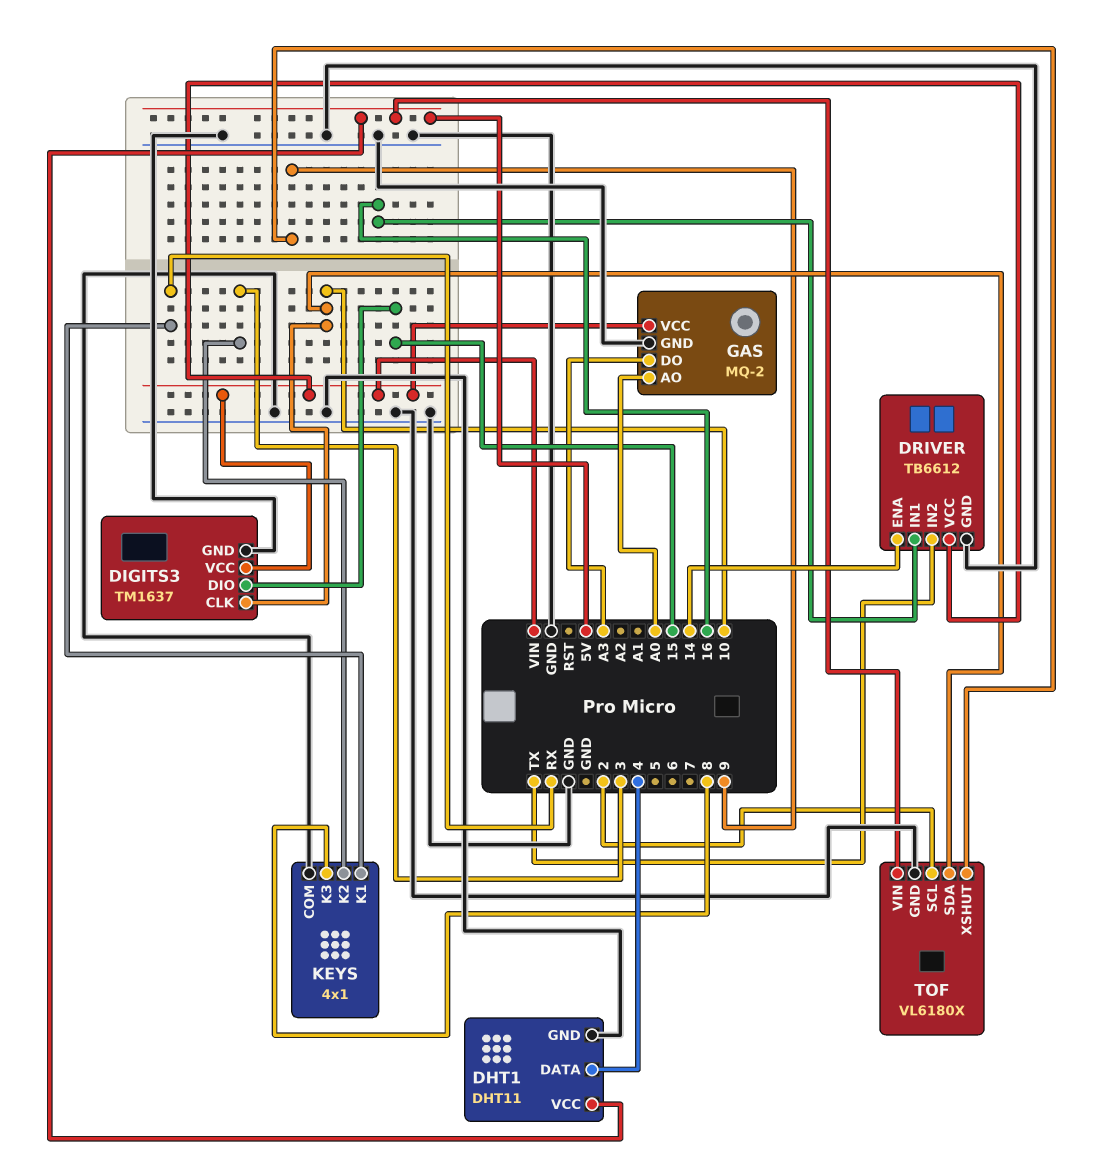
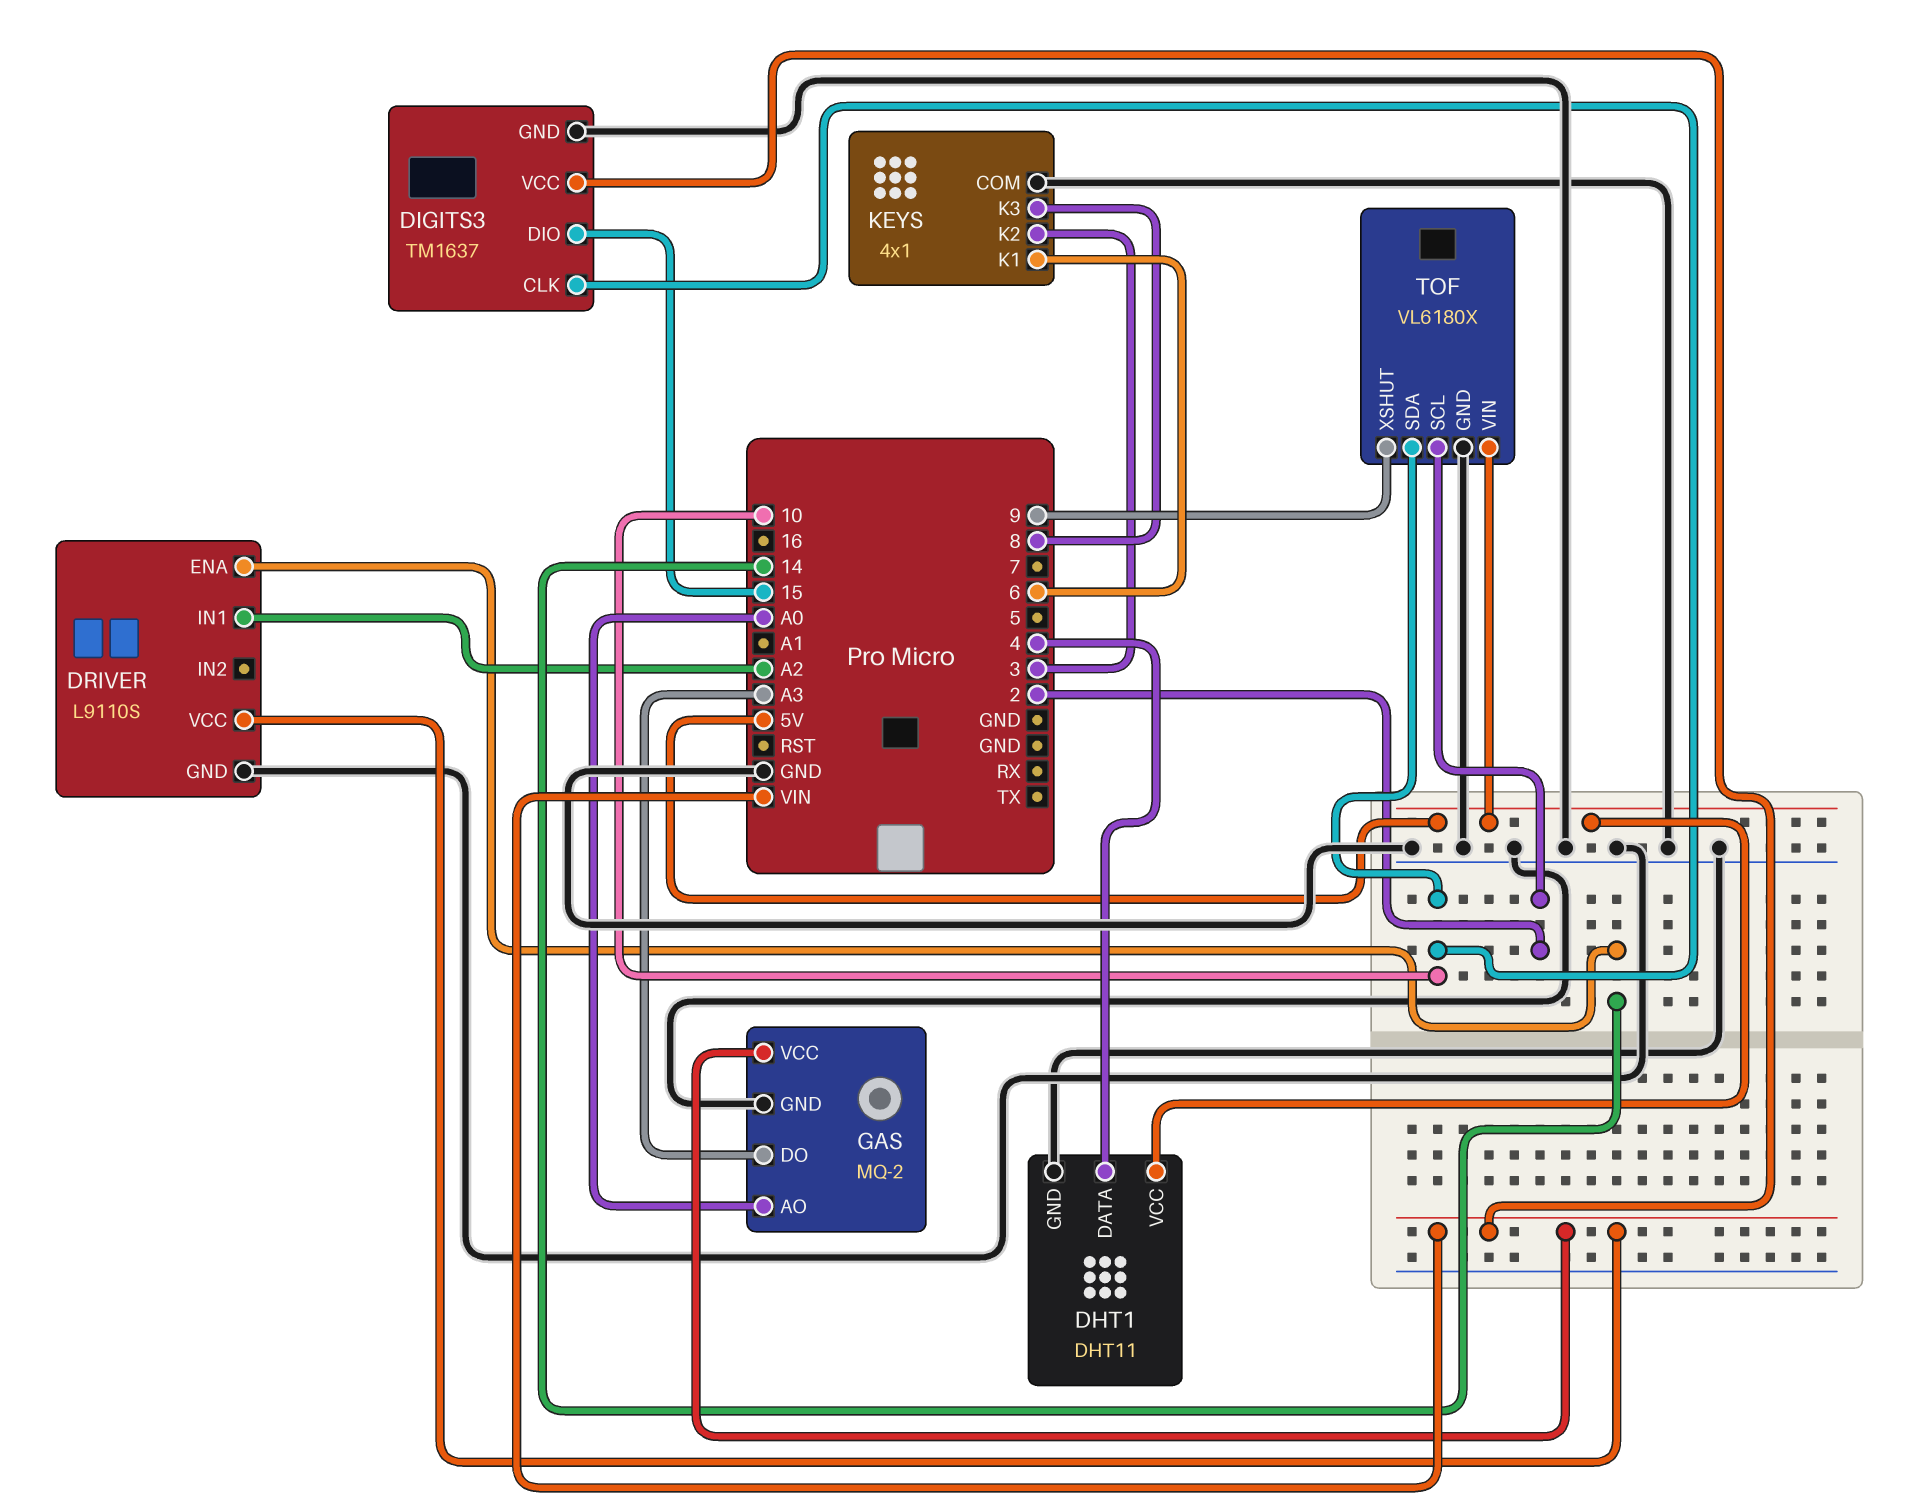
DRIVER: TB6612 -> L9110S
DRIVER pin IN1: 16 -> A2
DRIVER pin IN2: TX -> none
KEYS pin K1: RX -> 6

